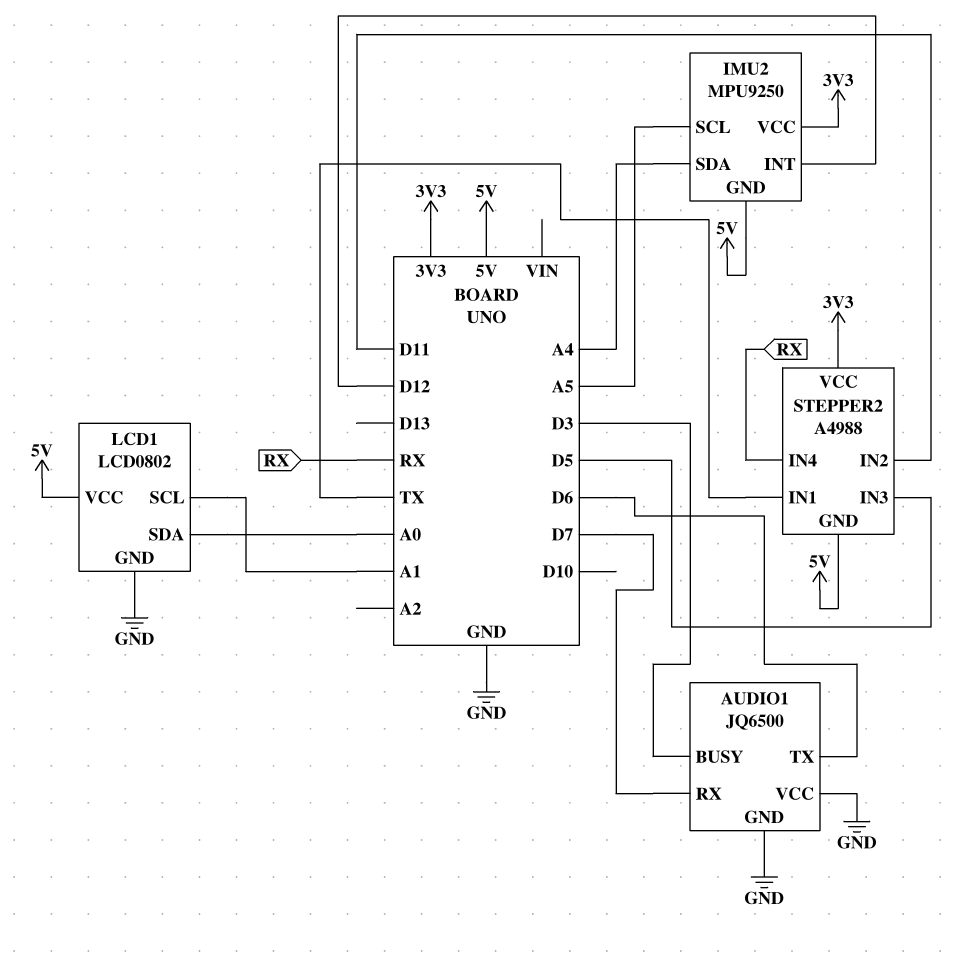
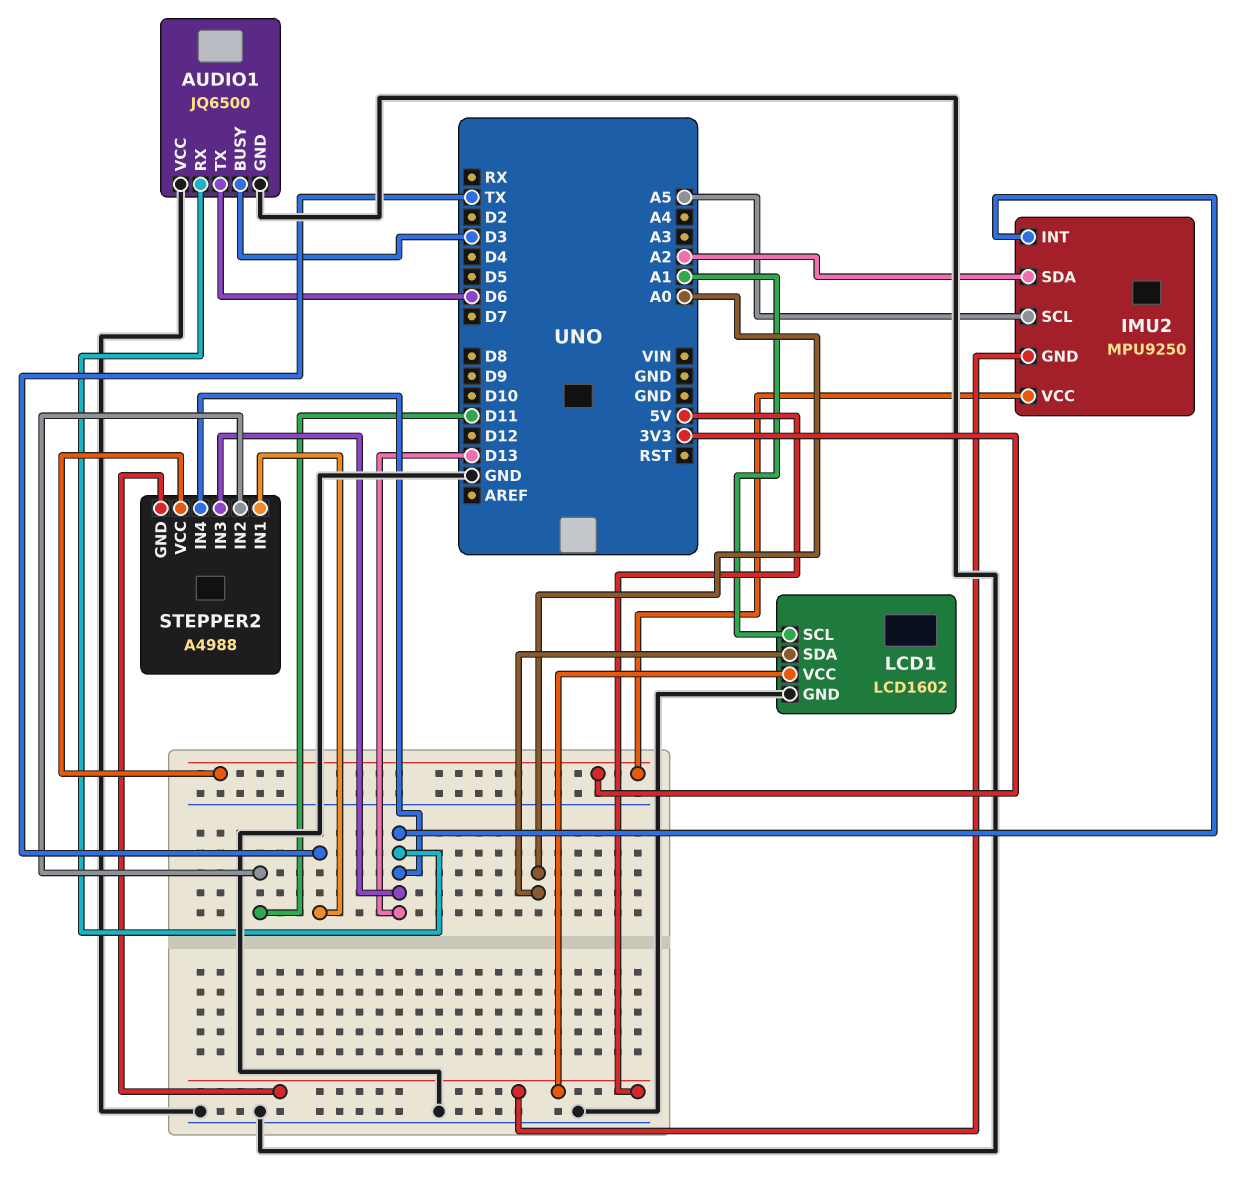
AUDIO1 pin RX: D7 -> D13
IMU2 pin INT: D12 -> D13
IMU2 pin SDA: A4 -> A2
LCD1: LCD0802 -> LCD1602
STEPPER2 pin IN3: D5 -> D13
STEPPER2 pin IN4: RX -> D13

